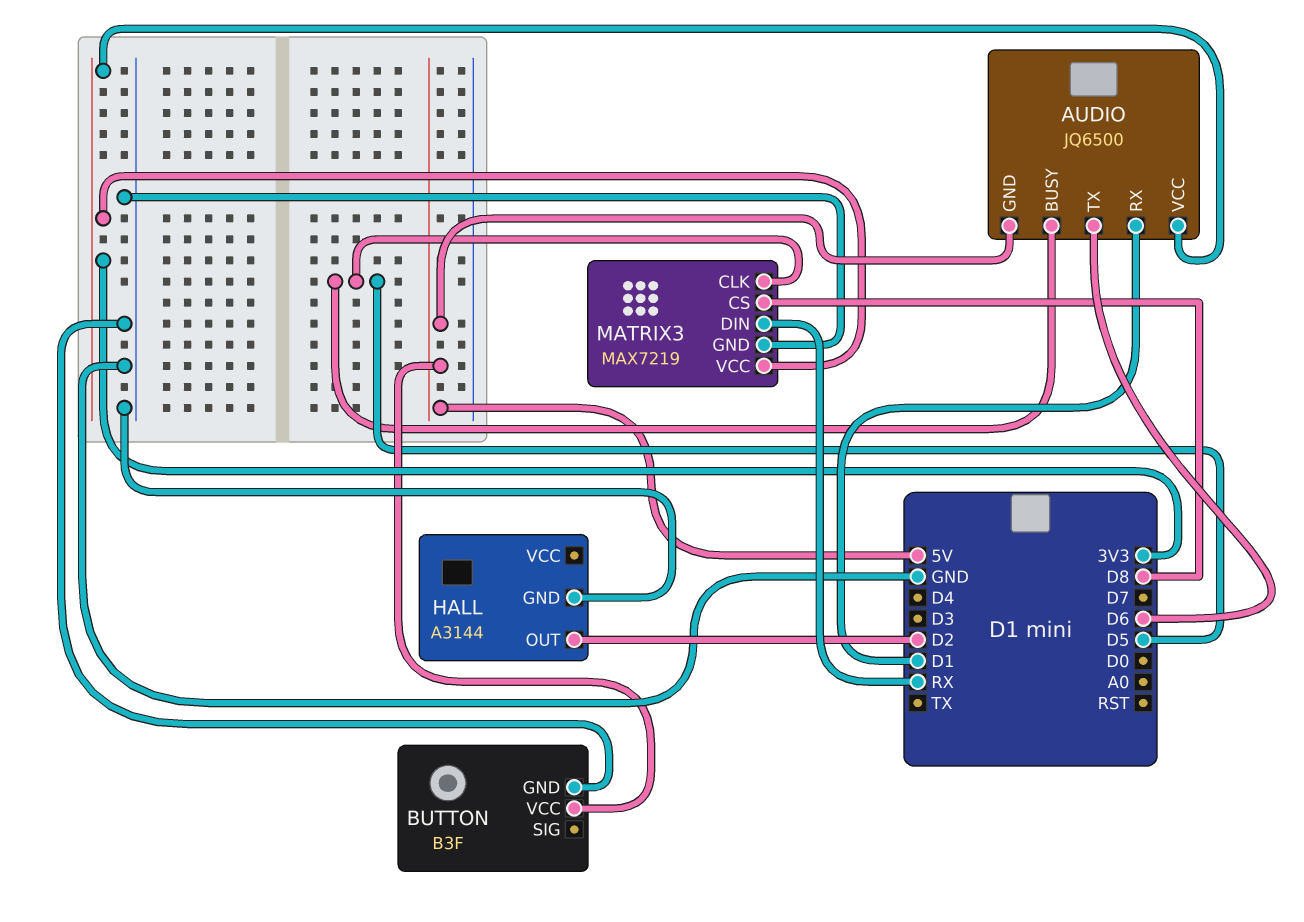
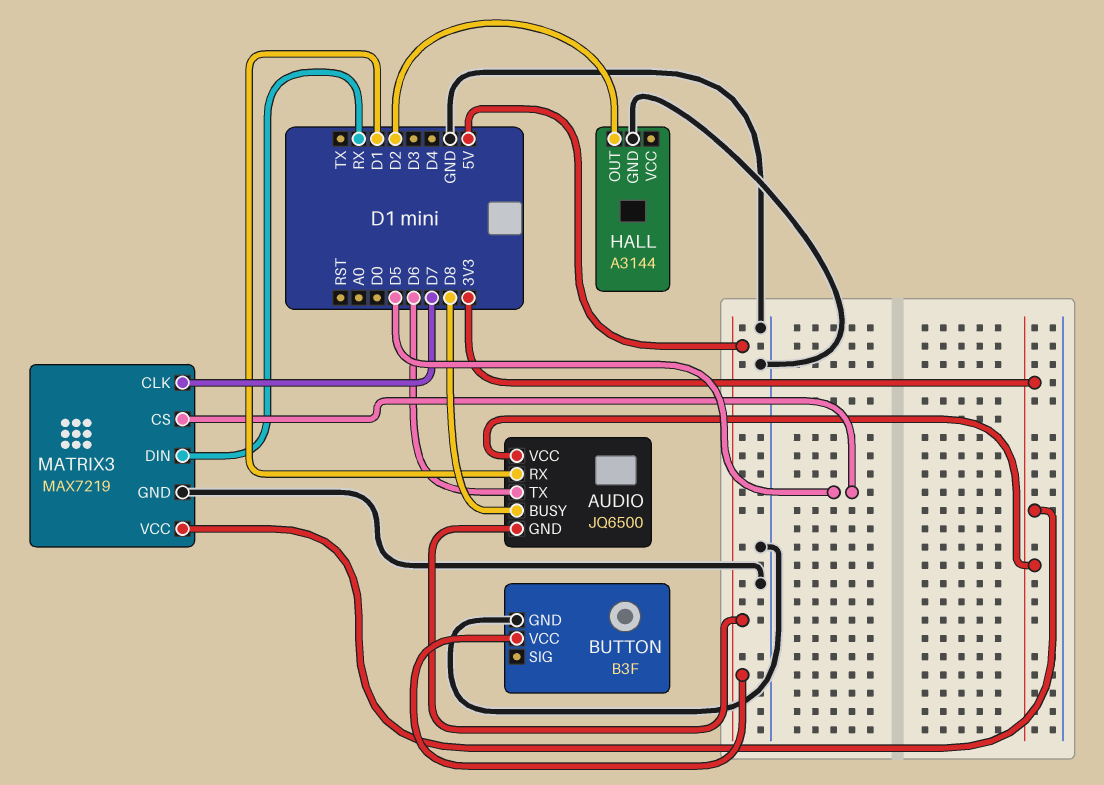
AUDIO pin BUSY: D5 -> D8
MATRIX3 pin CLK: D5 -> D7
MATRIX3 pin CS: D8 -> D5

